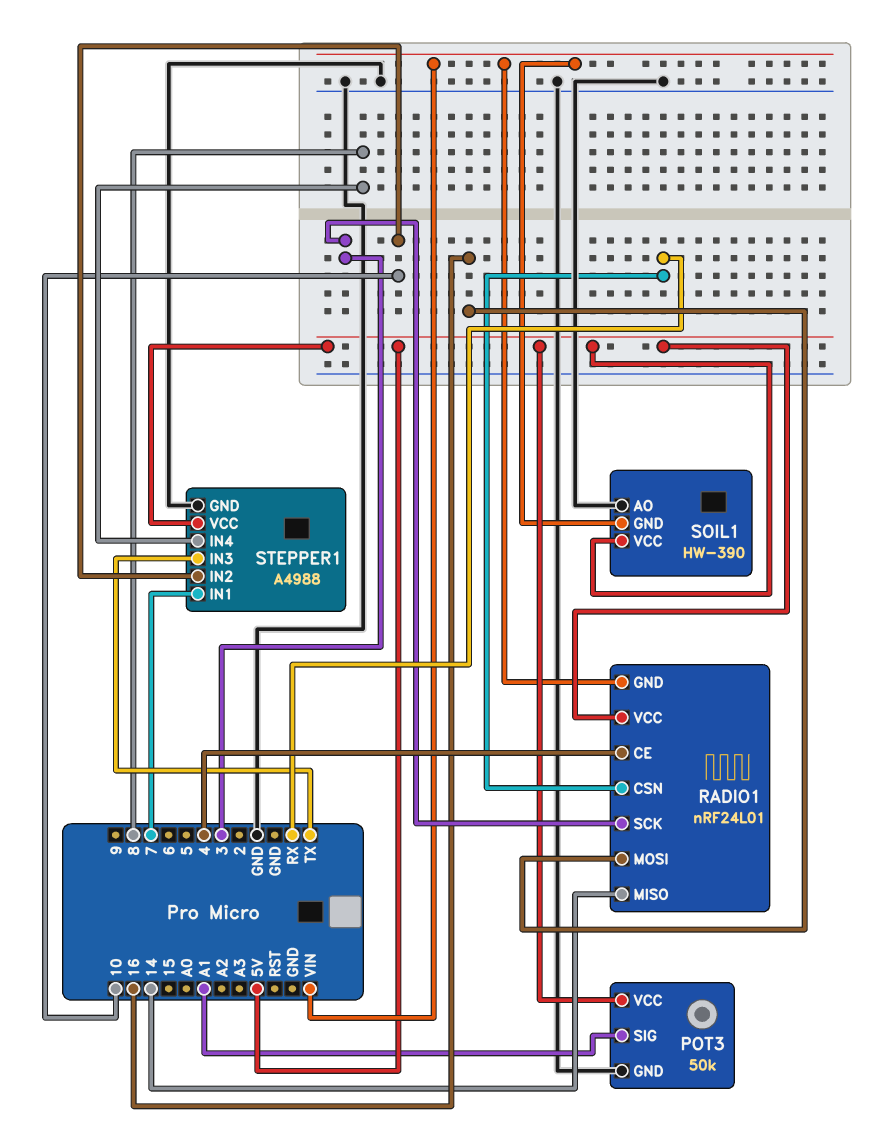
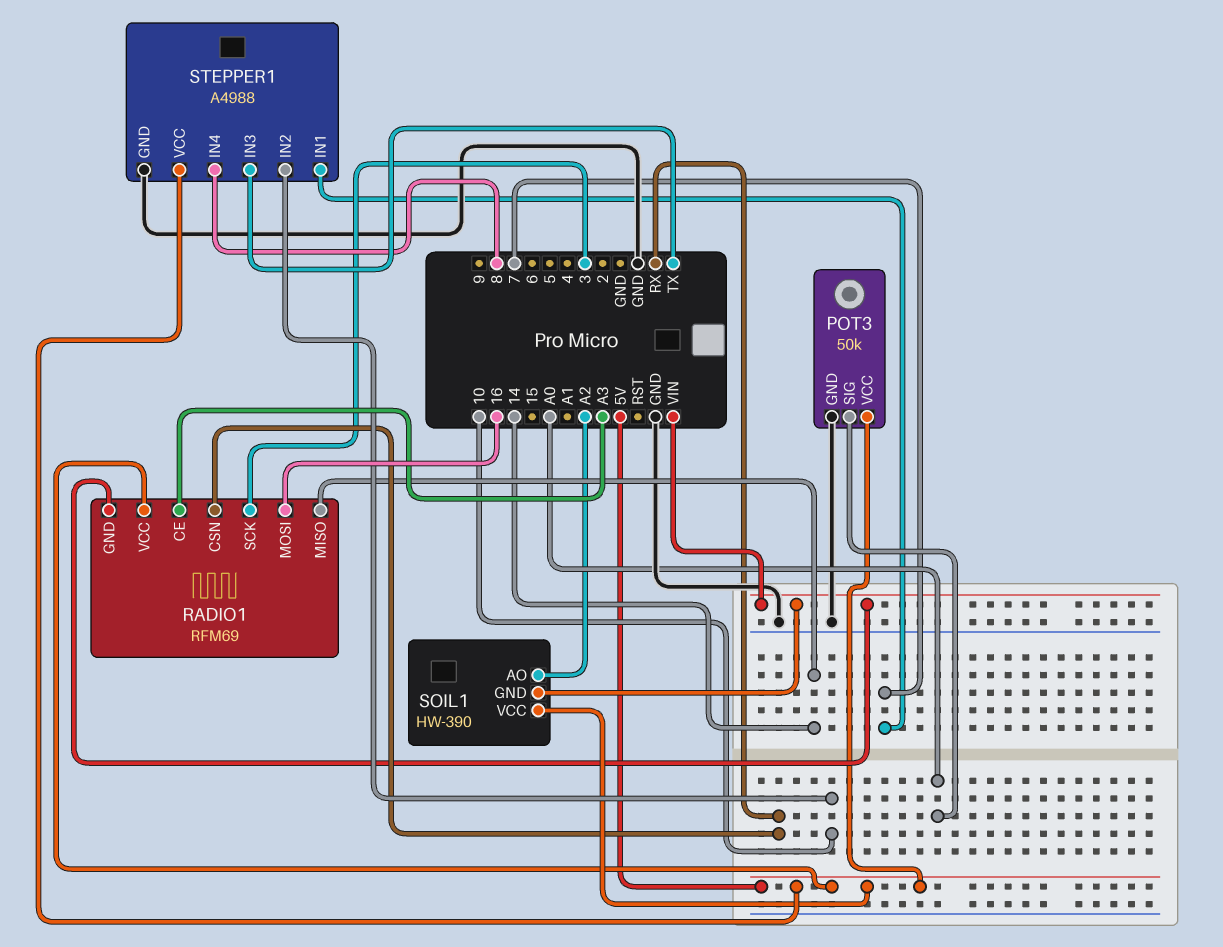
POT3 pin SIG: A1 -> A0
RADIO1: nRF24L01 -> RFM69
RADIO1 pin CE: 4 -> A3
SOIL1 pin AO: GND -> A2

